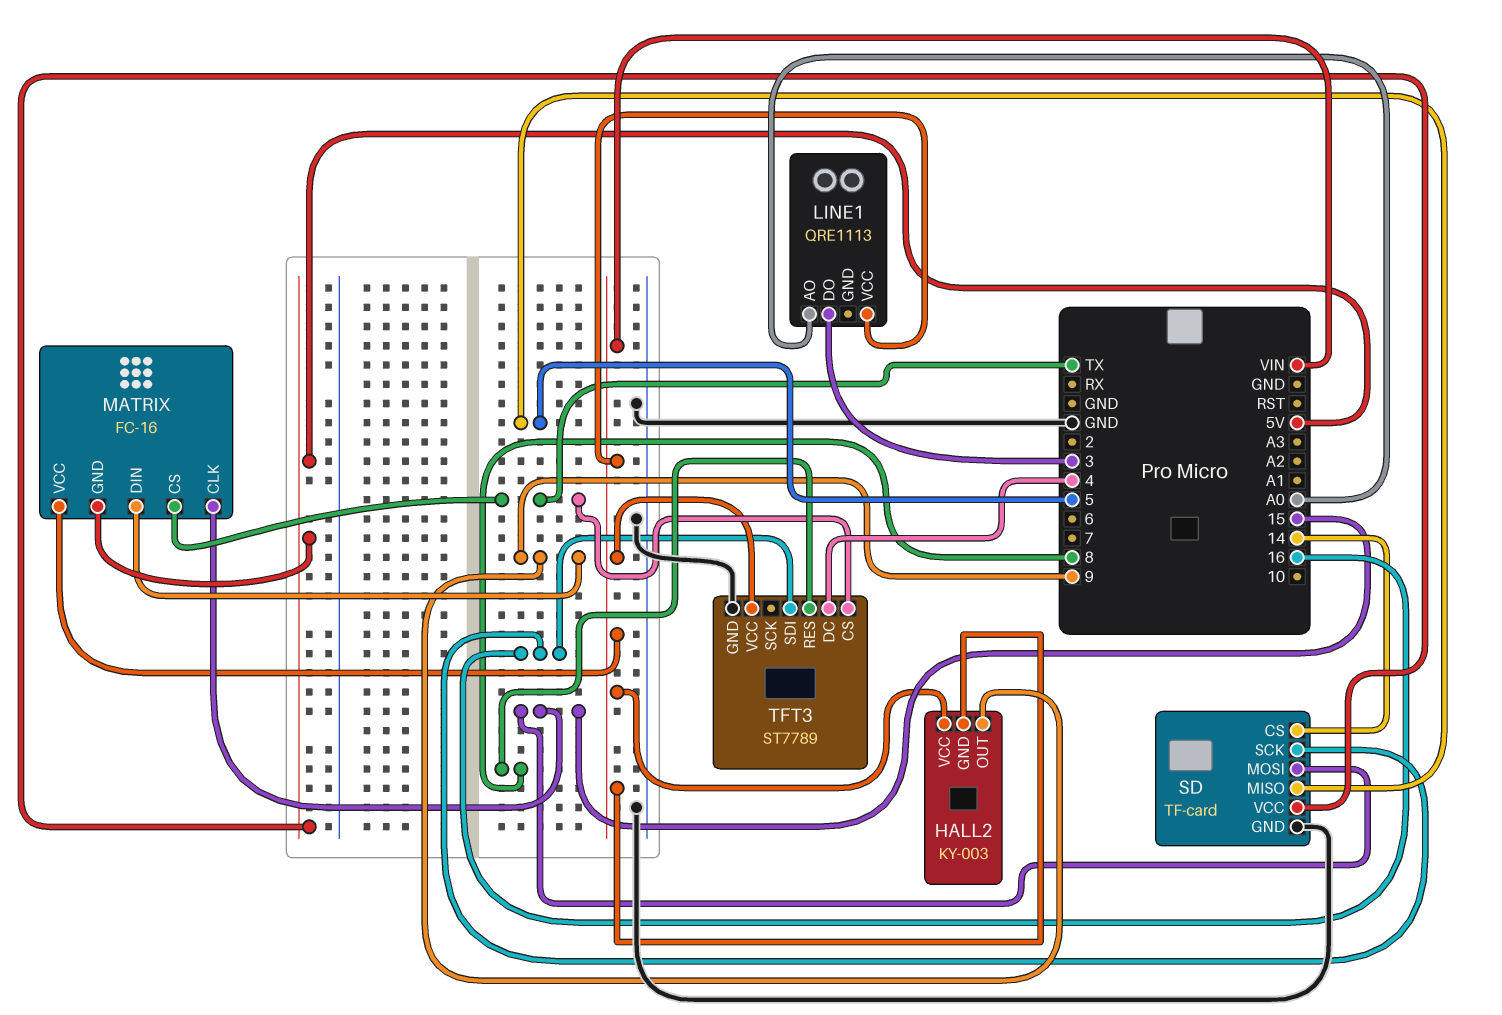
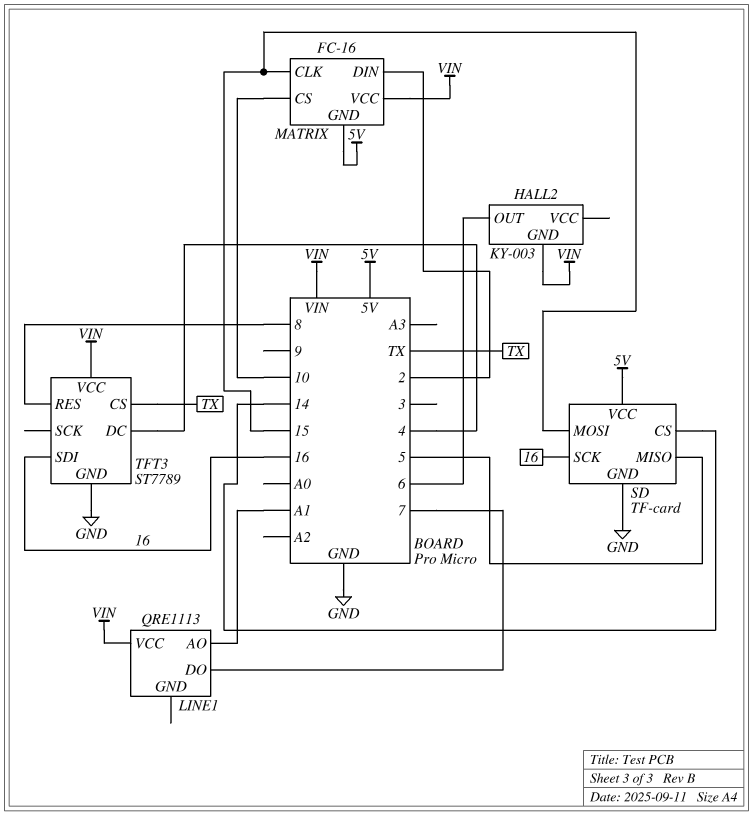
HALL2 pin OUT: 9 -> 6
HALL2 pin VCC: VIN -> none
LINE1 pin AO: A0 -> A1
LINE1 pin DO: 3 -> 7
MATRIX pin CS: TX -> 10
MATRIX pin DIN: 9 -> 2

